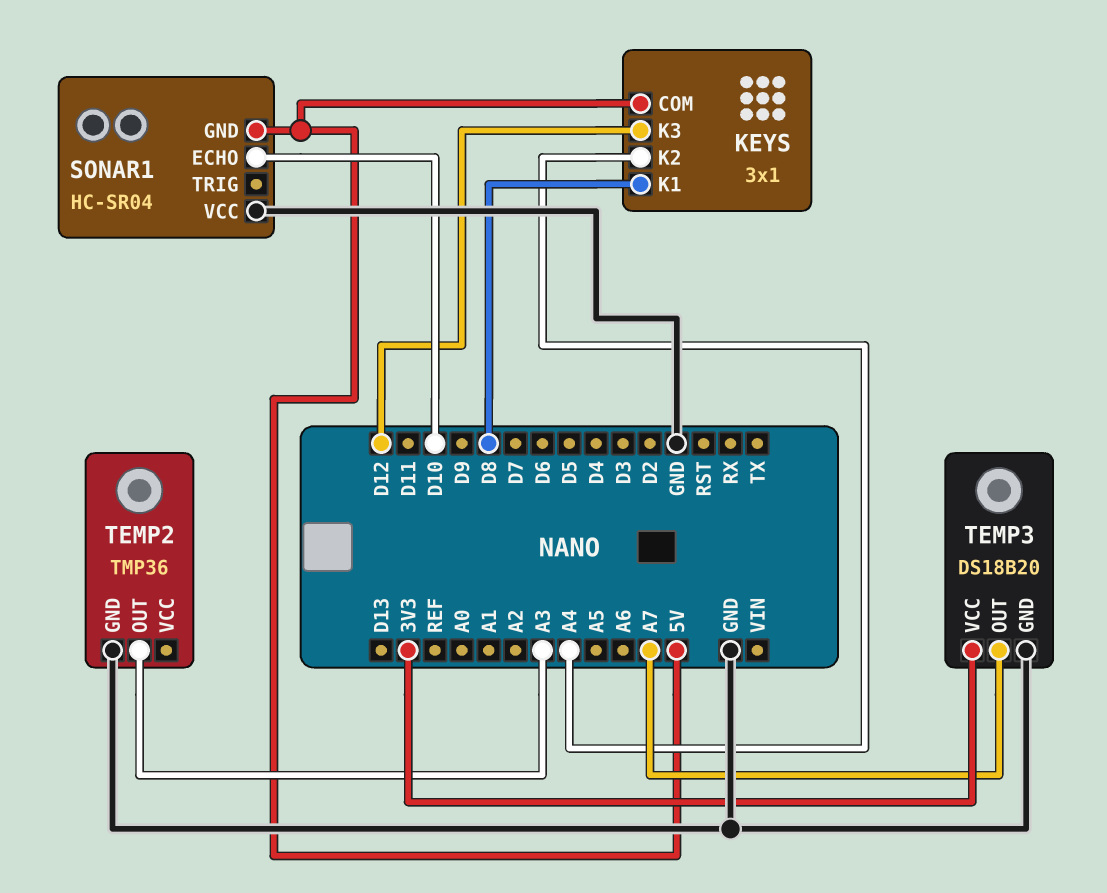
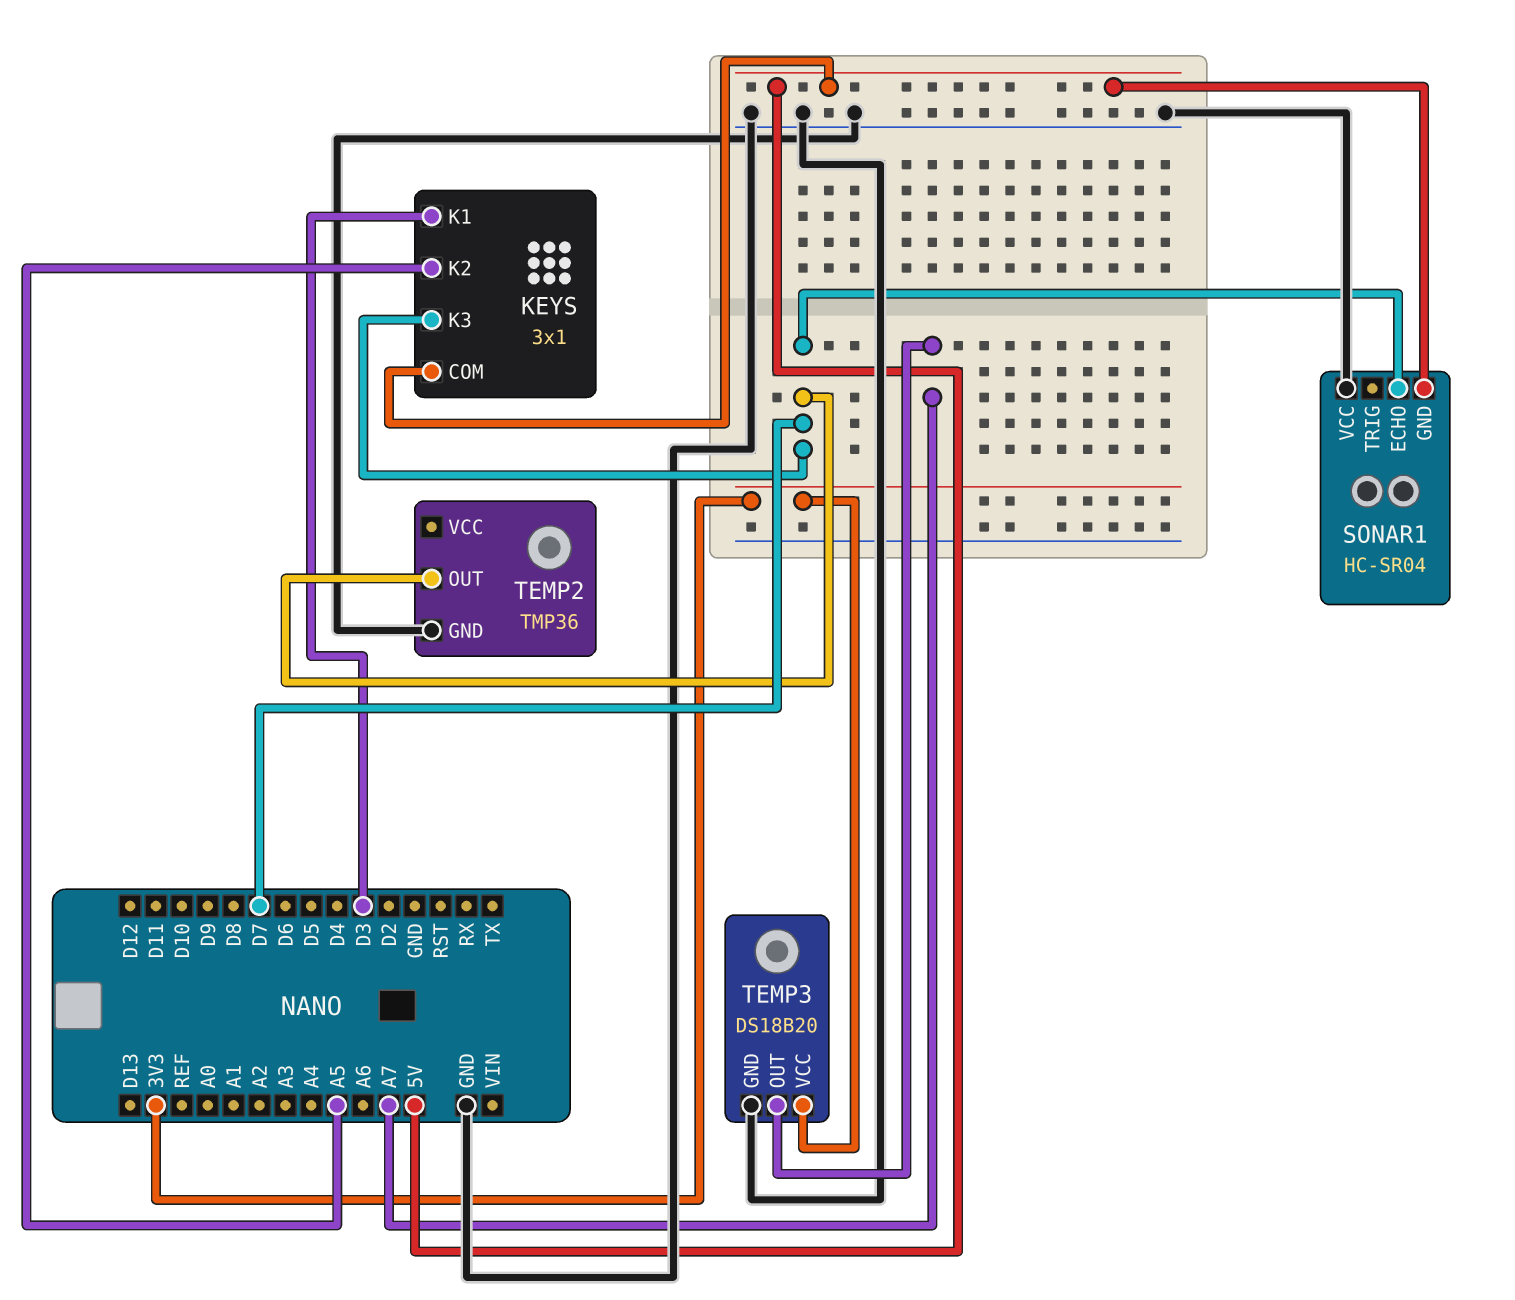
KEYS pin K1: D8 -> D3
KEYS pin K2: A4 -> A5
KEYS pin K3: D12 -> D7
SONAR1 pin ECHO: D10 -> D7
TEMP2 pin OUT: A3 -> D7

